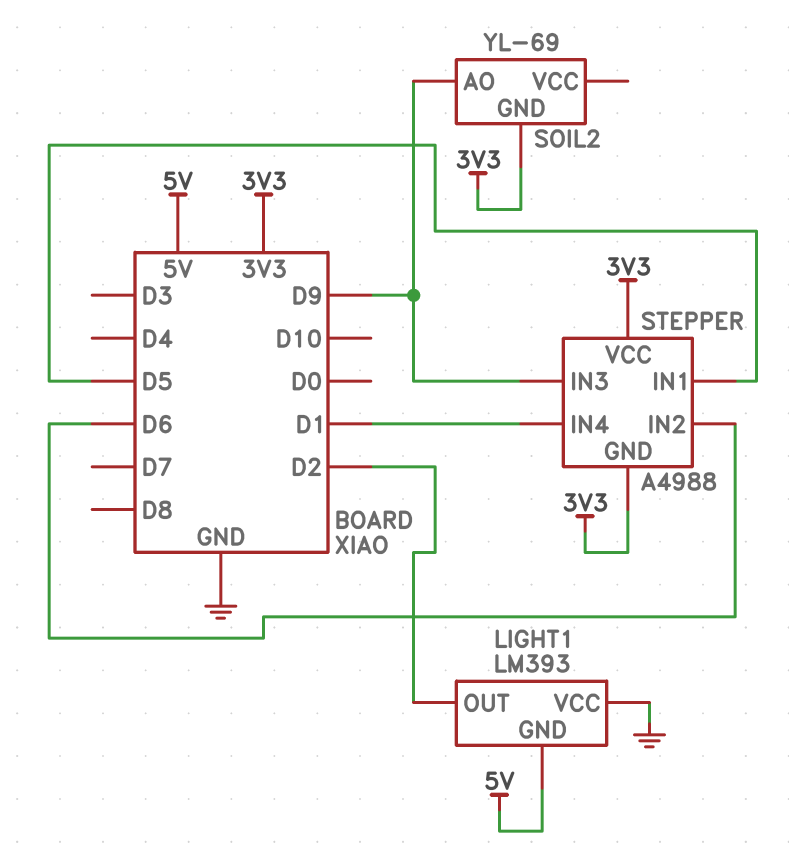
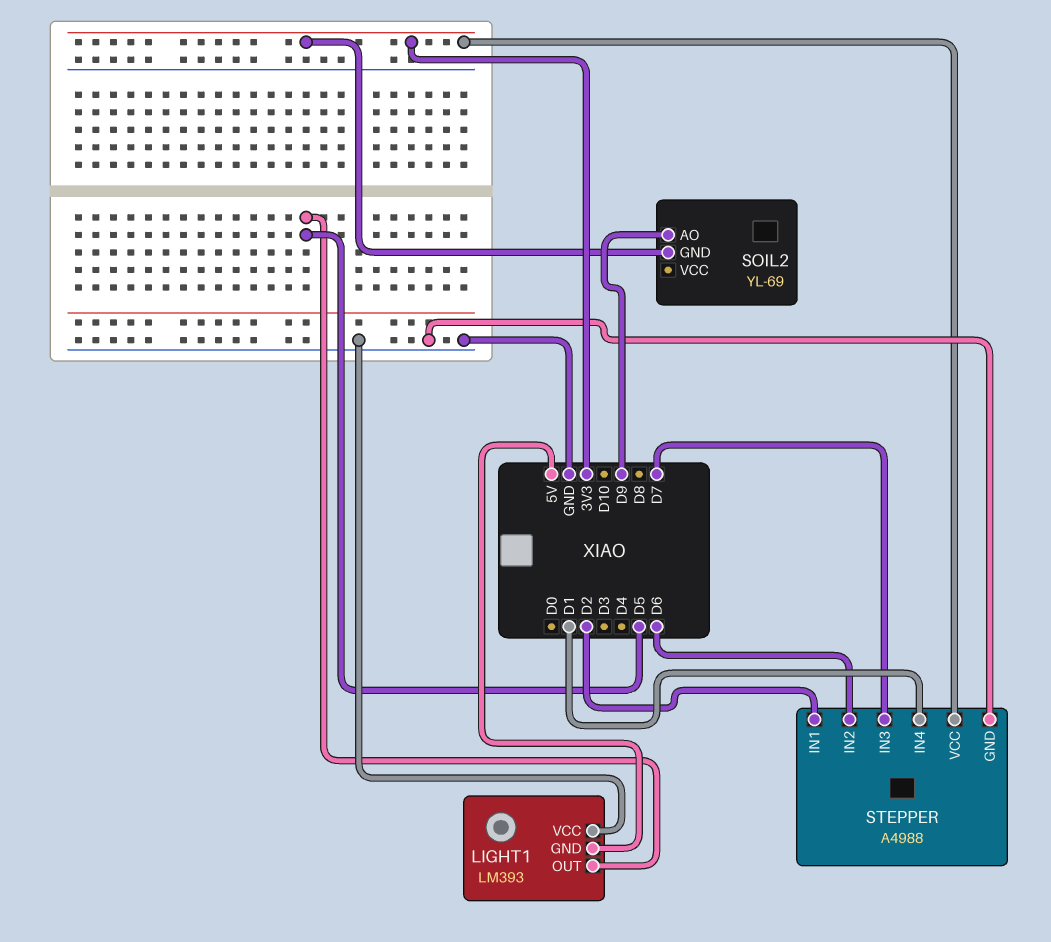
LIGHT1 pin OUT: D2 -> D5
STEPPER pin GND: 3V3 -> GND
STEPPER pin IN1: D5 -> D2
STEPPER pin IN3: D9 -> D7

